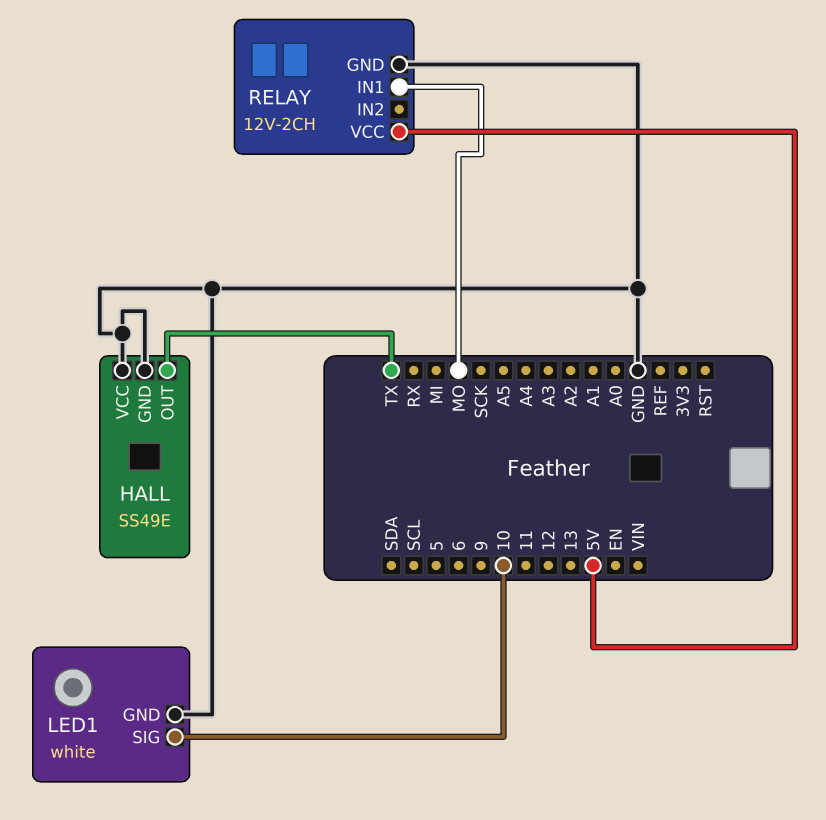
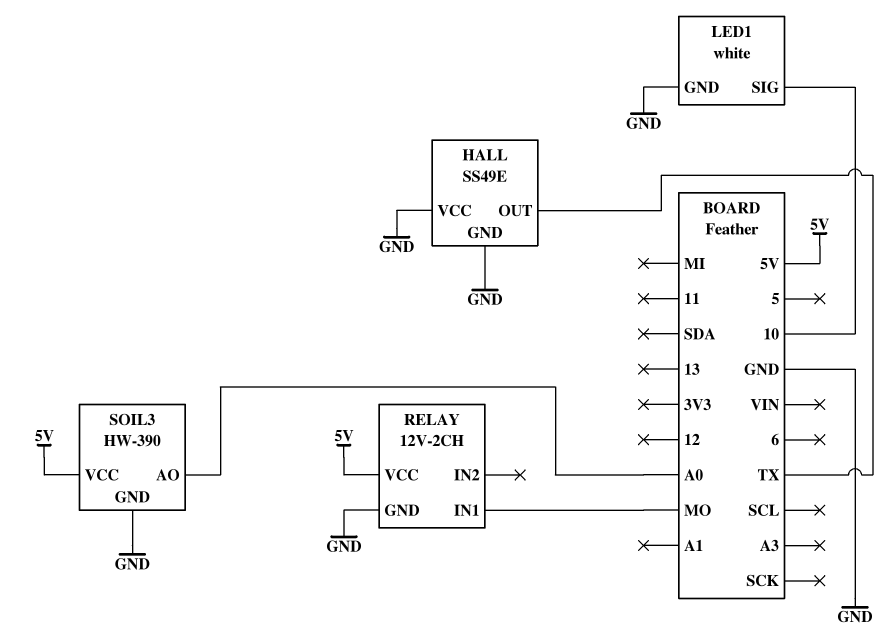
SOIL3: none -> HW-390
SOIL3 pin AO: none -> A0
SOIL3 pin GND: none -> GND
SOIL3 pin VCC: none -> 5V

